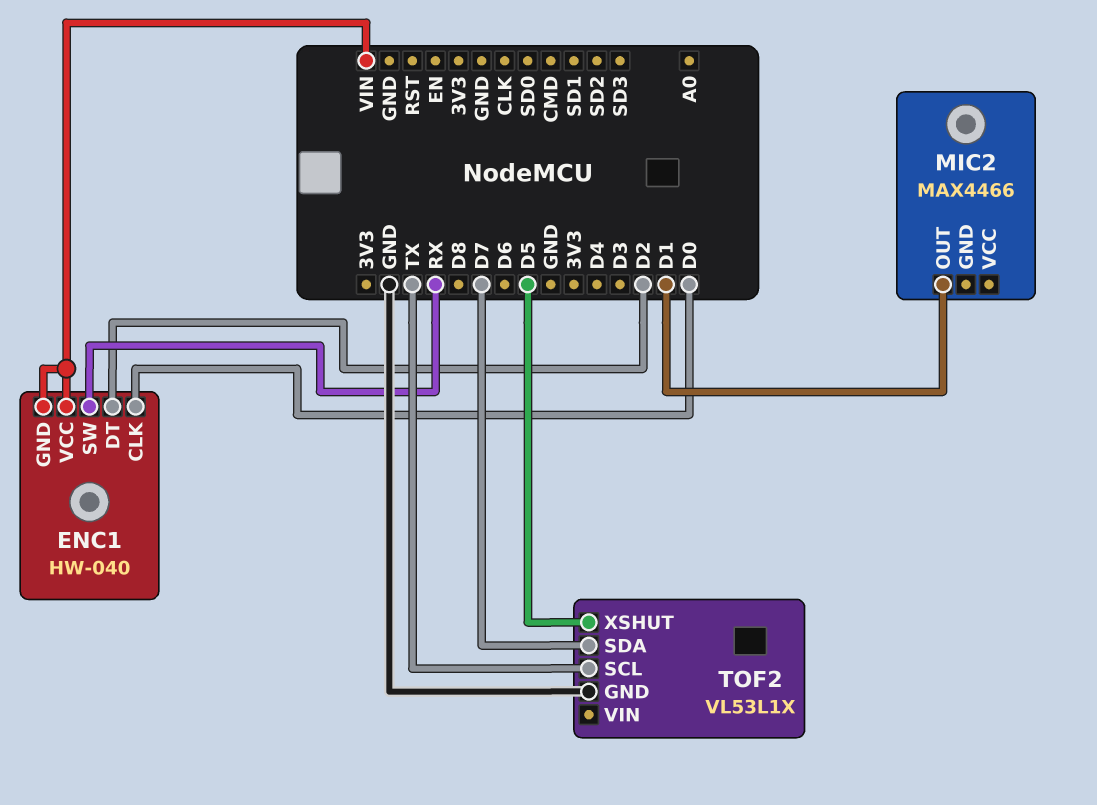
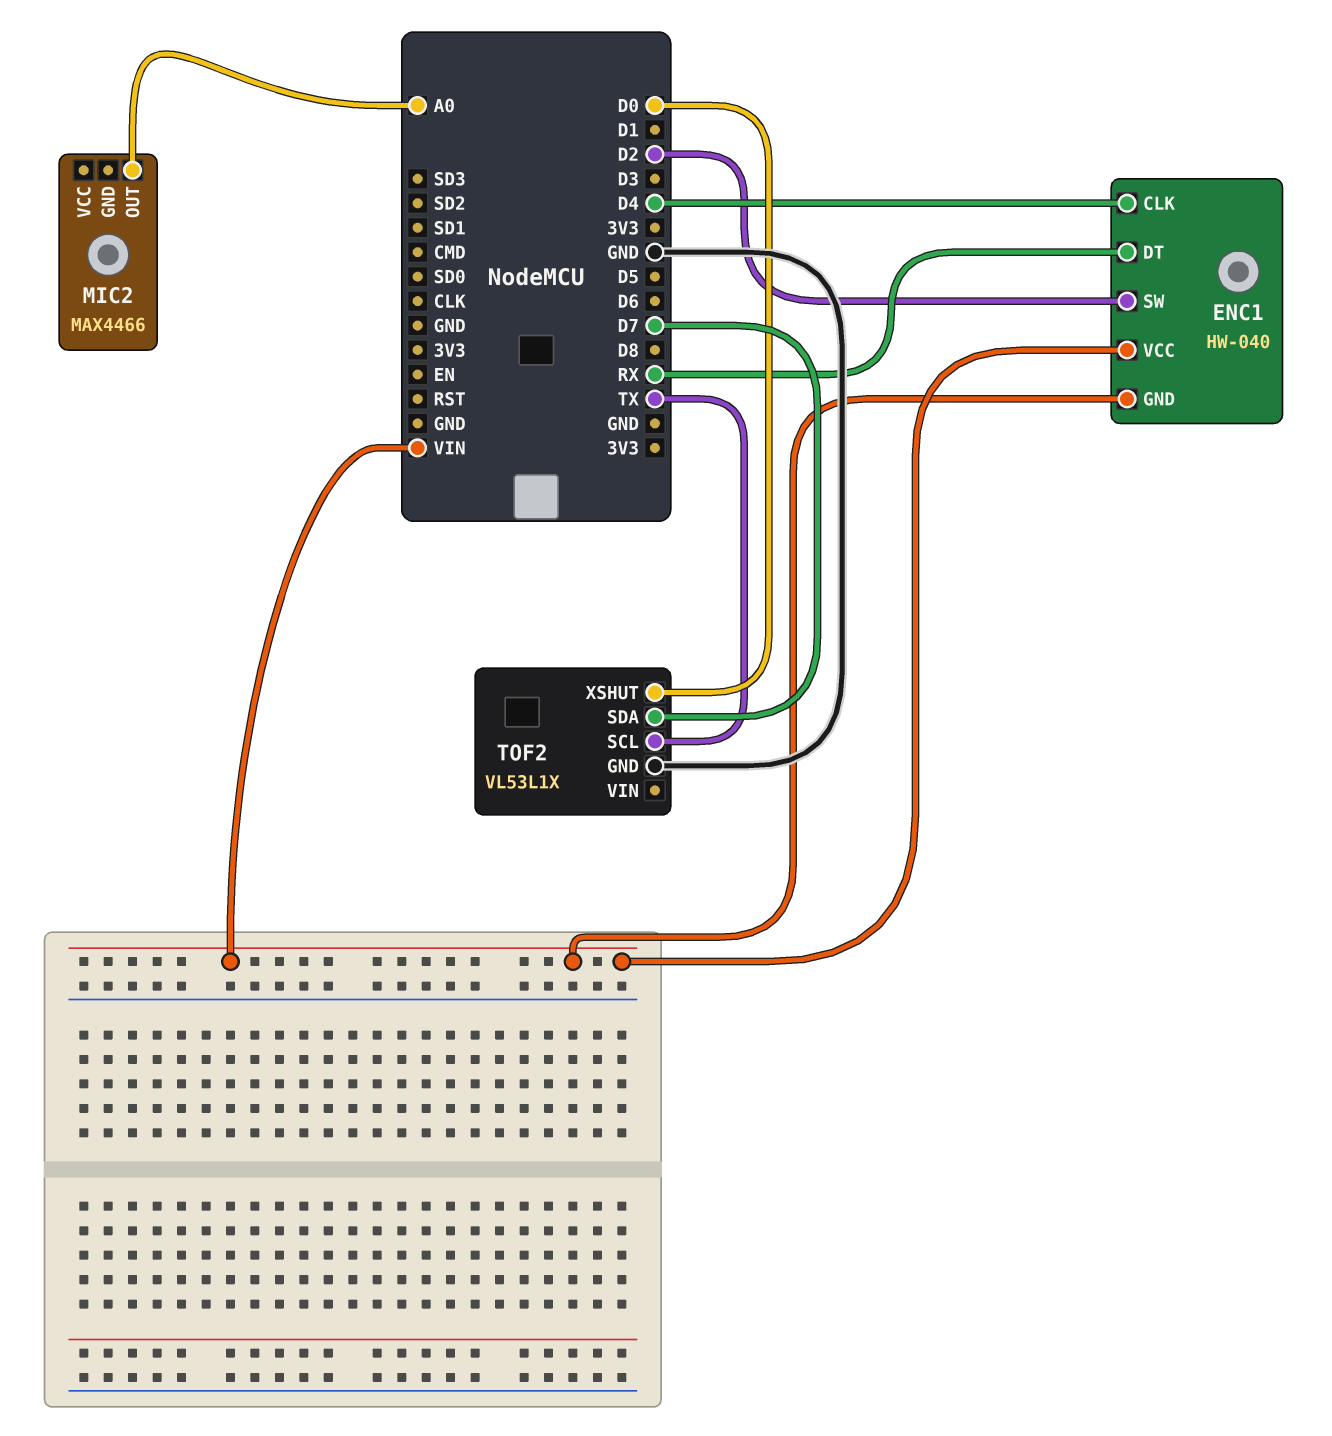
ENC1 pin CLK: D0 -> D4
ENC1 pin DT: D2 -> RX
ENC1 pin SW: RX -> D2
MIC2 pin OUT: D1 -> A0
TOF2 pin XSHUT: D5 -> D0

